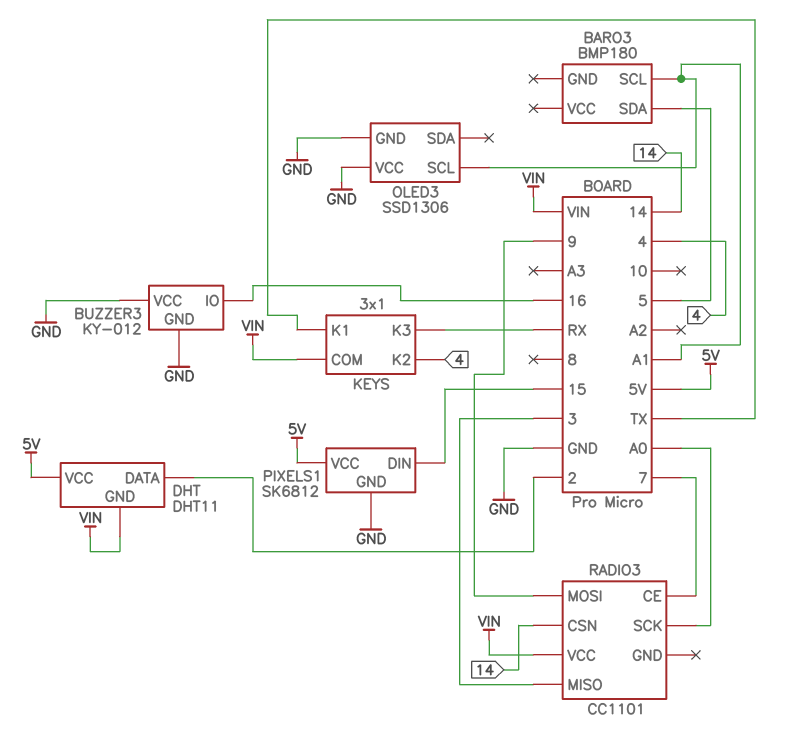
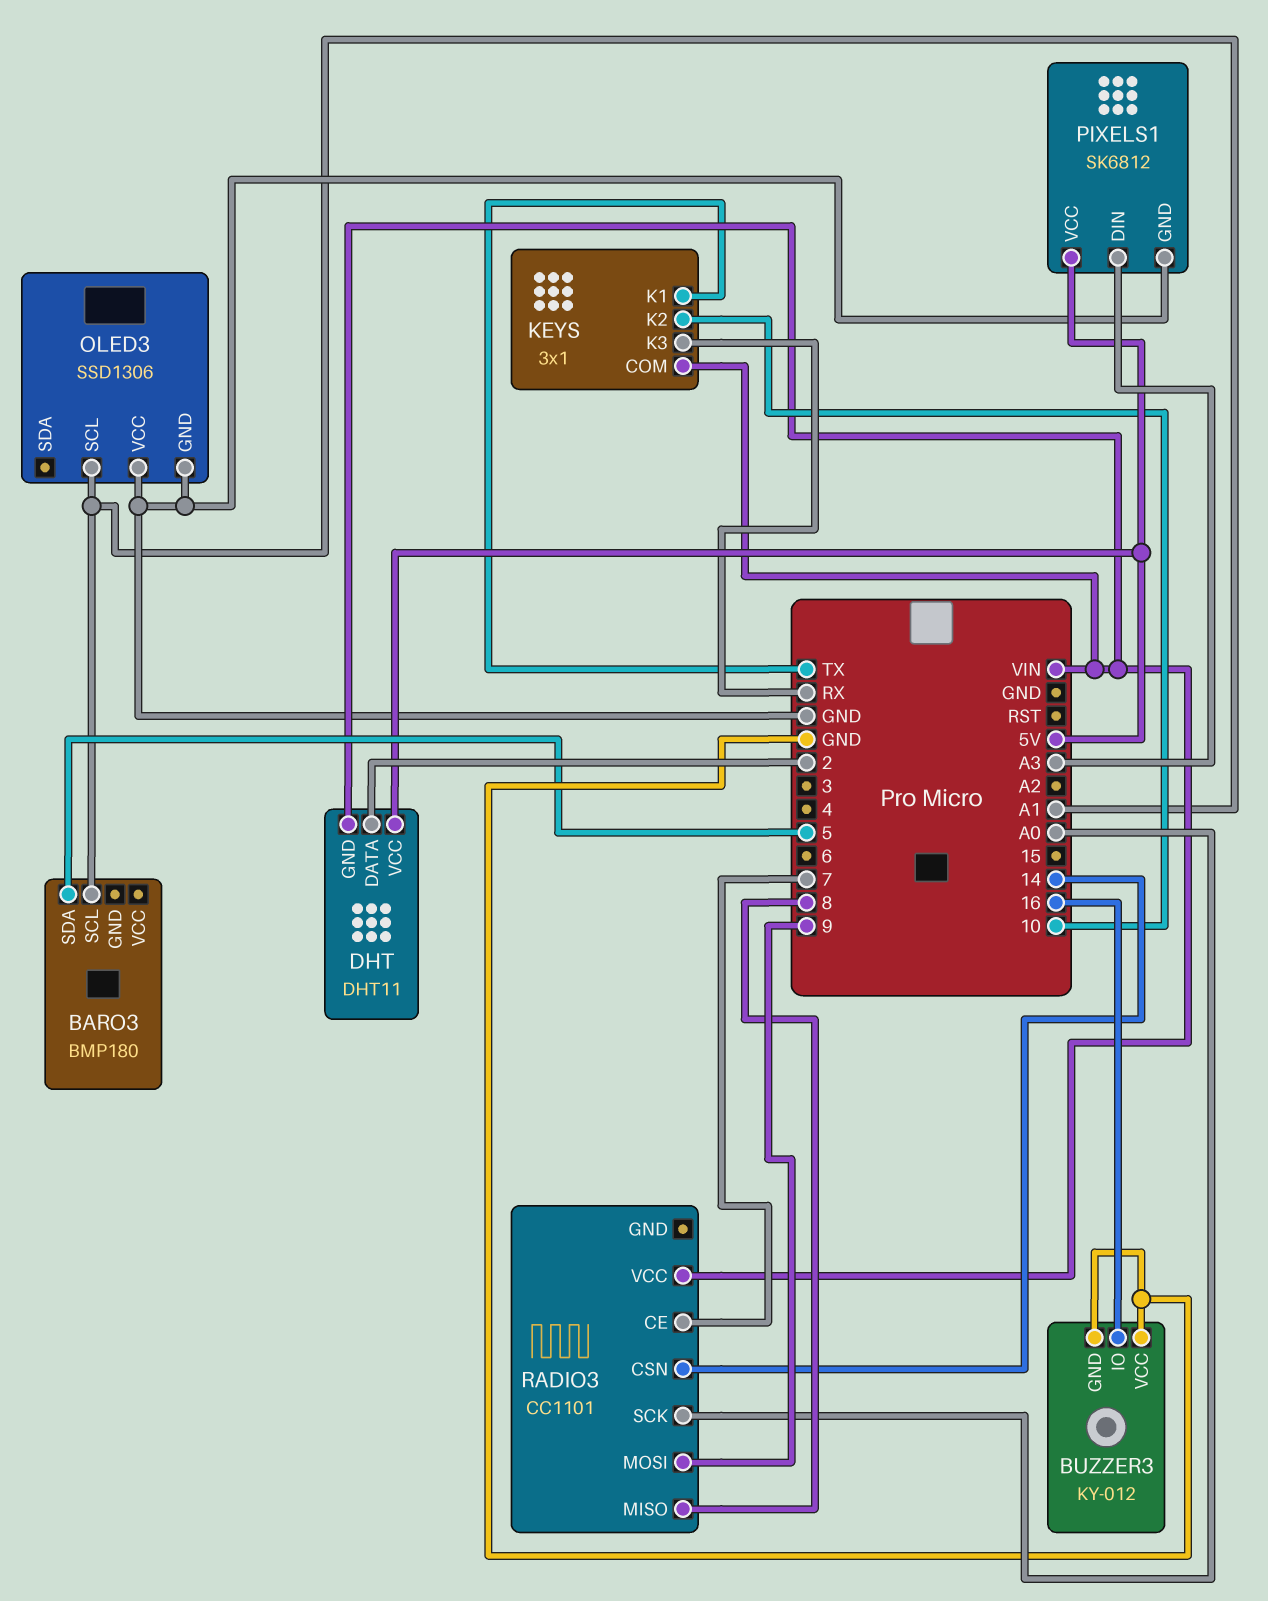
KEYS pin K2: 4 -> 10
PIXELS1 pin DIN: 15 -> A3
RADIO3 pin MISO: 3 -> 8

